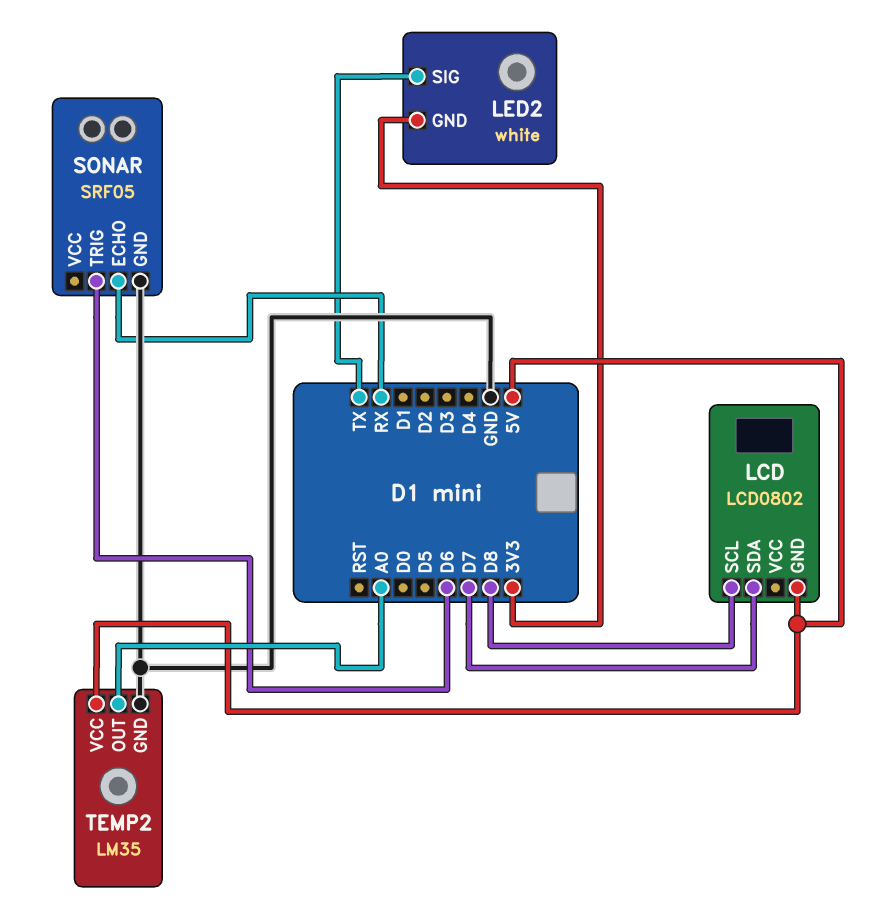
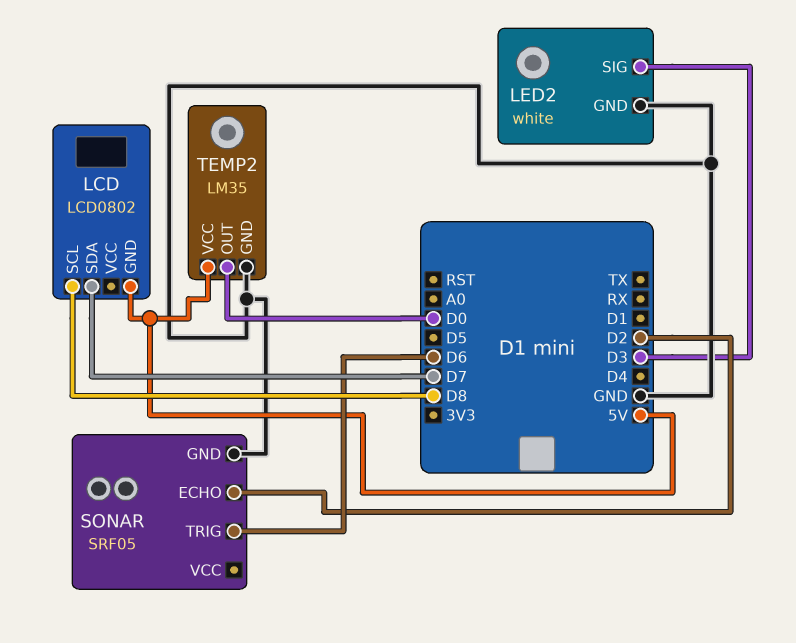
LED2 pin GND: 3V3 -> GND
LED2 pin SIG: TX -> D3
SONAR pin ECHO: RX -> D2
TEMP2 pin OUT: A0 -> D0

